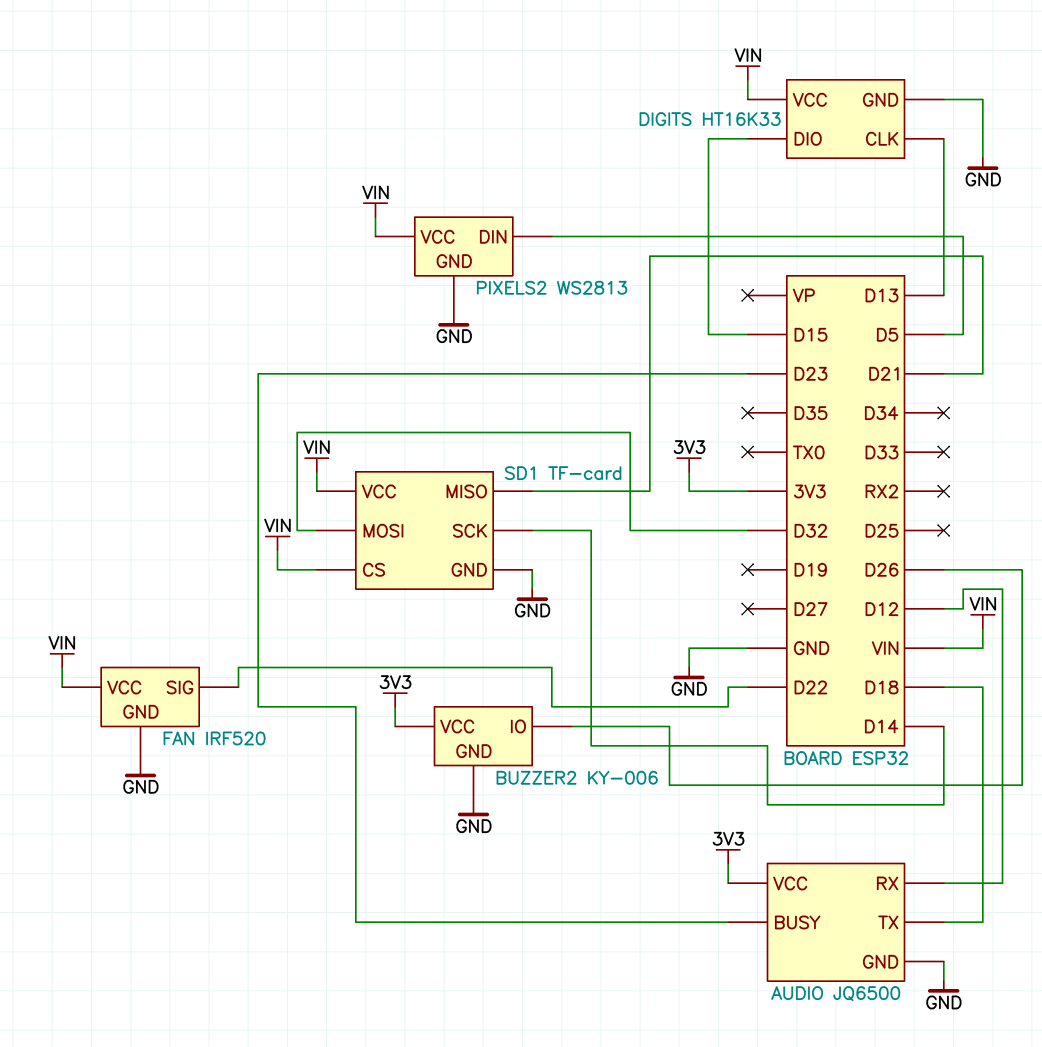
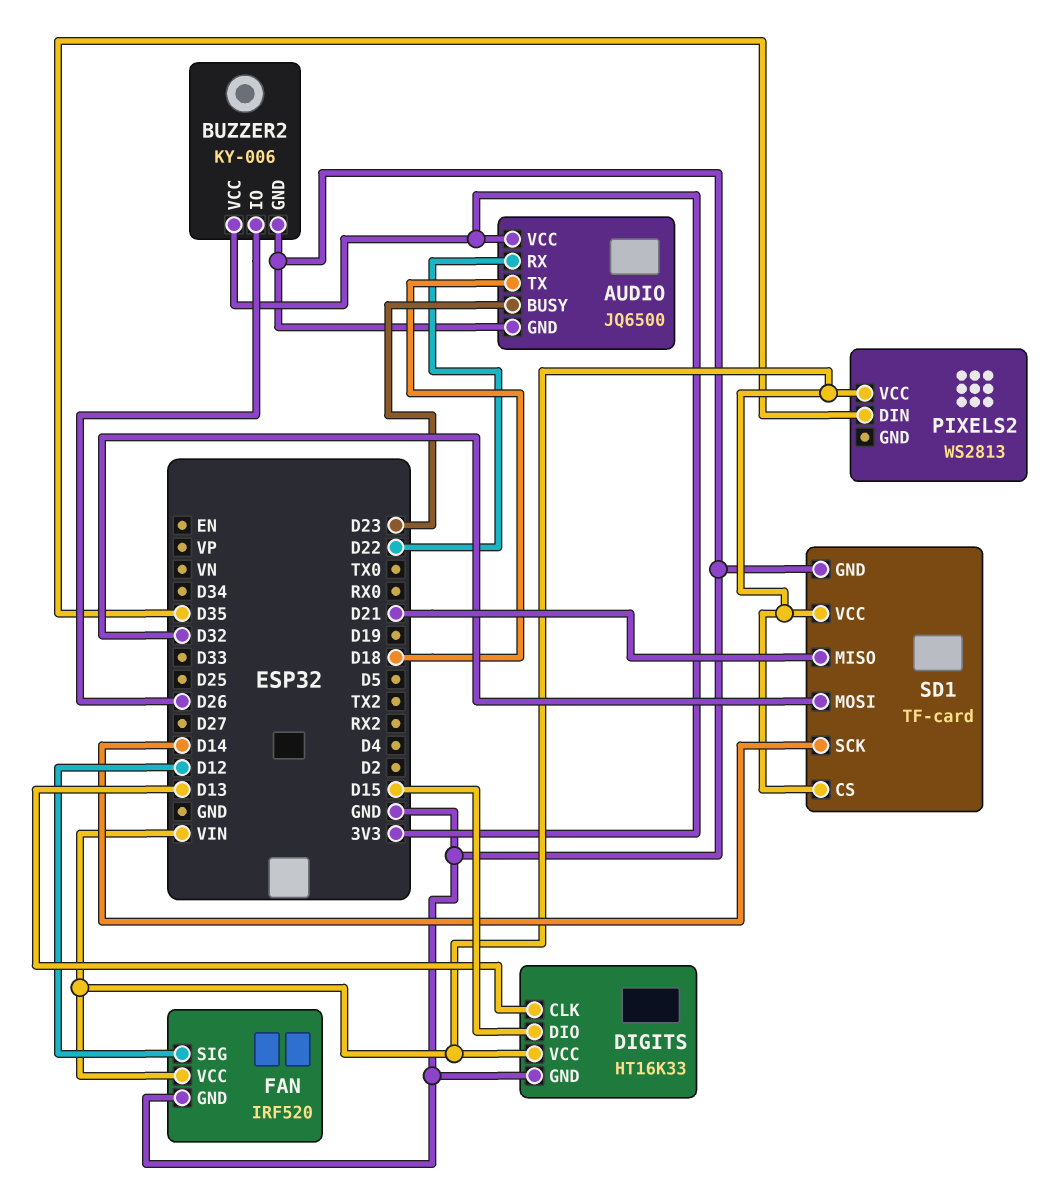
AUDIO pin RX: D12 -> D22
FAN pin SIG: D22 -> D12
PIXELS2 pin DIN: D5 -> D35
PIXELS2 pin GND: GND -> none

